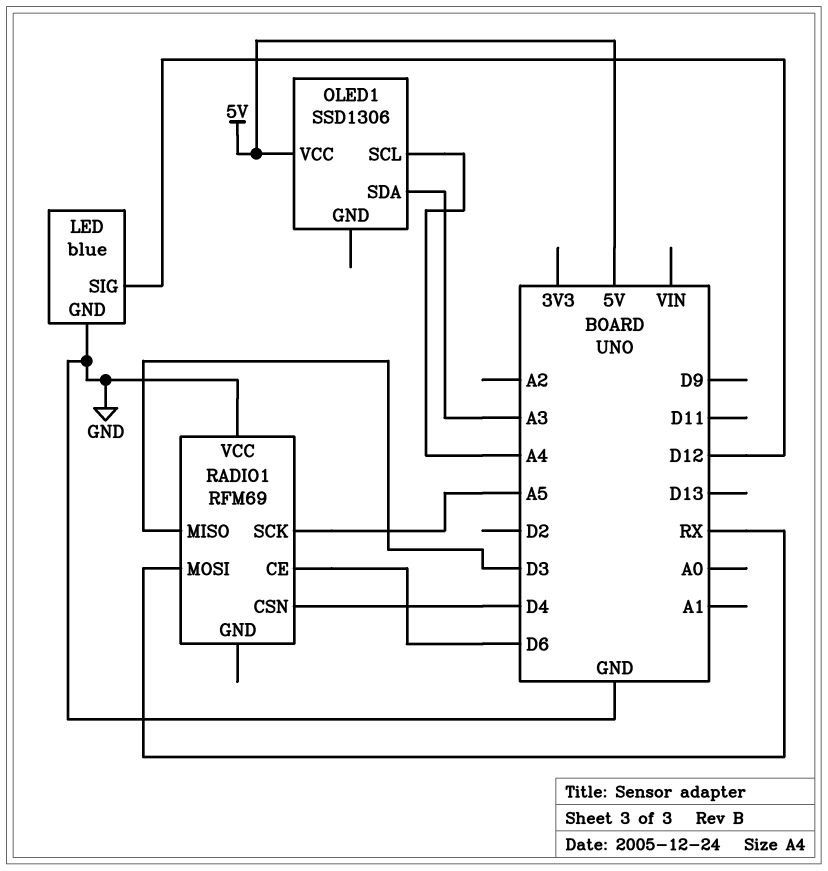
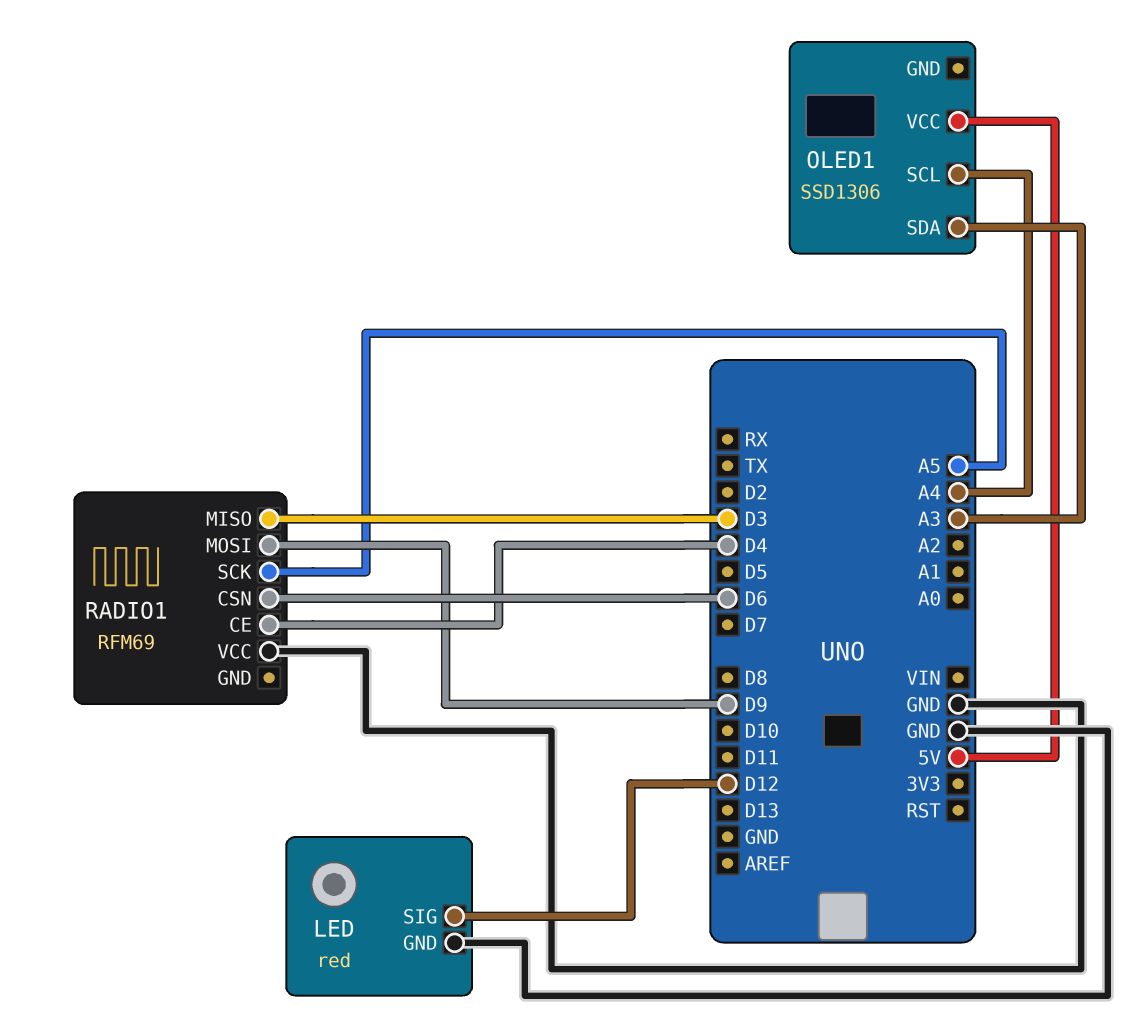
LED: blue -> red
RADIO1 pin CE: D6 -> D4
RADIO1 pin CSN: D4 -> D6
RADIO1 pin MOSI: RX -> D9

